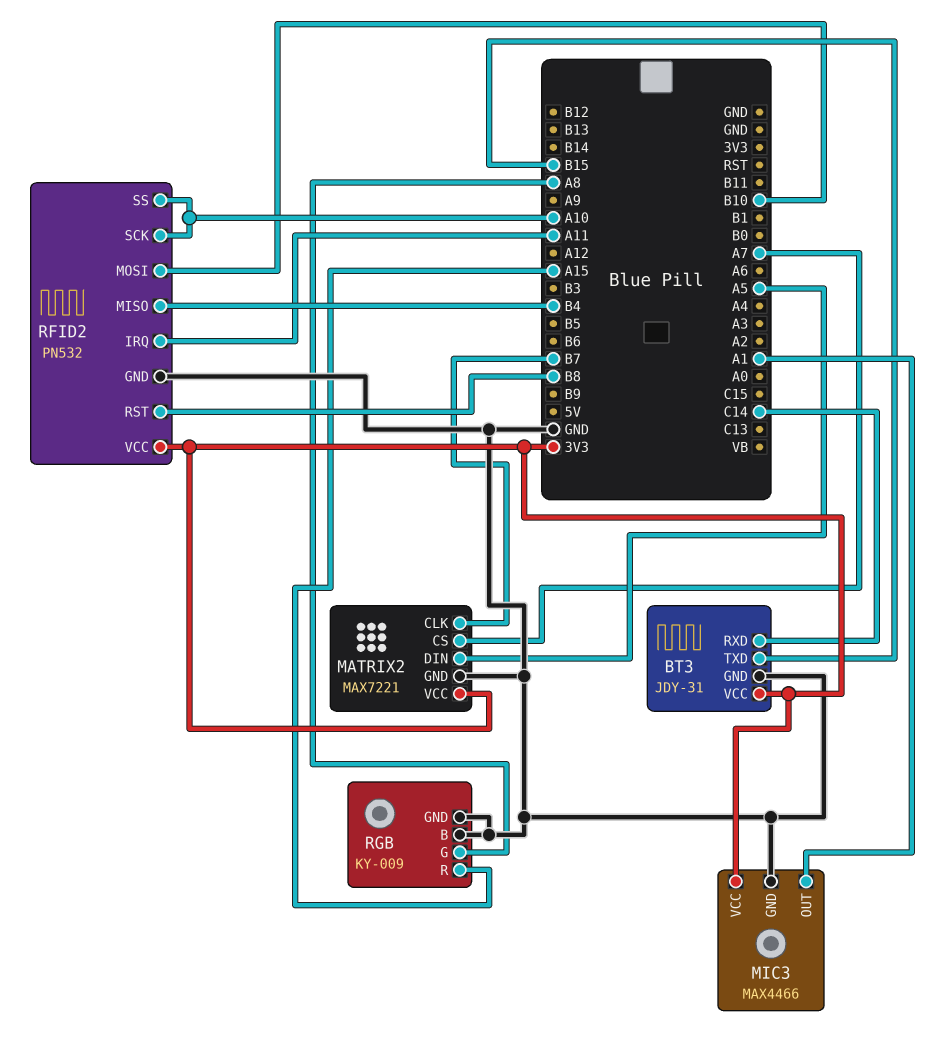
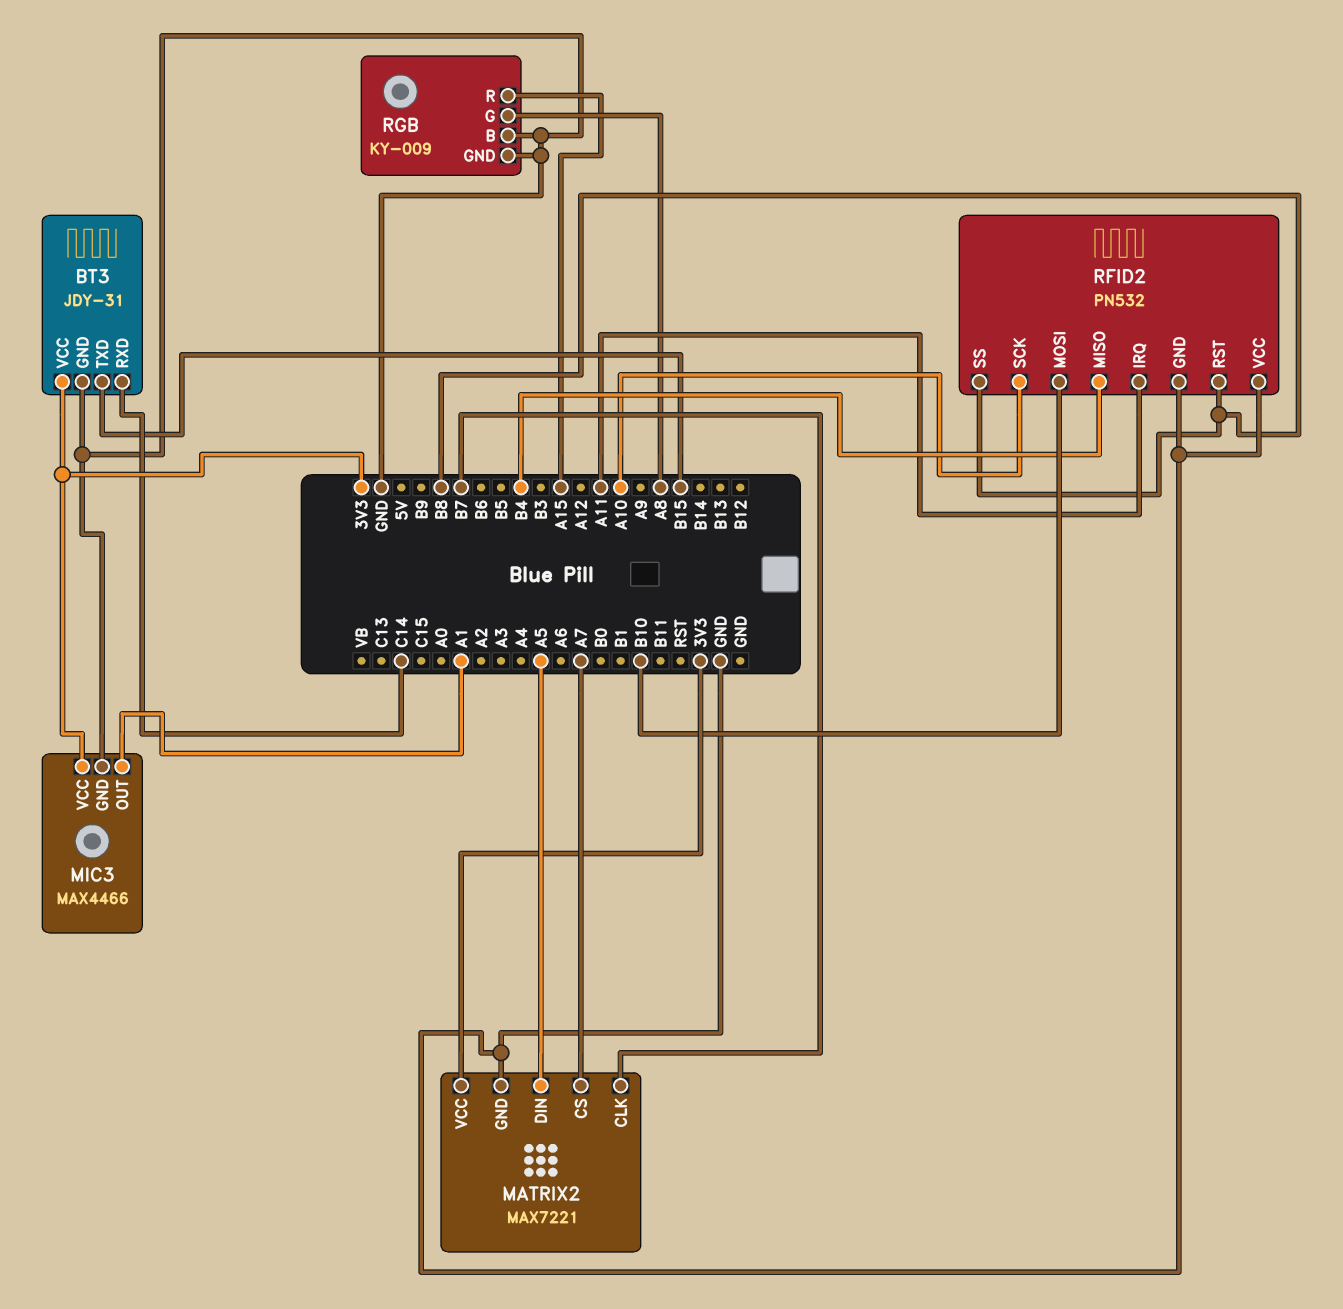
RFID2 pin SS: A10 -> B8
RFID2 pin VCC: 3V3 -> GND

